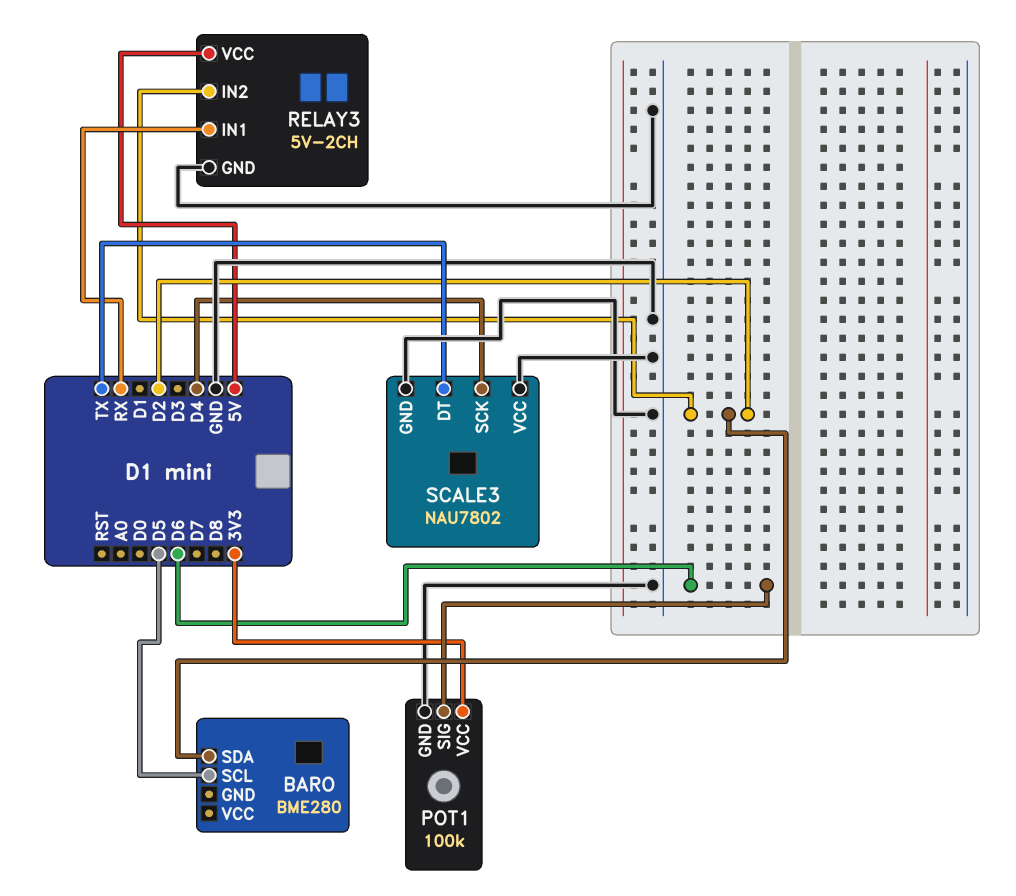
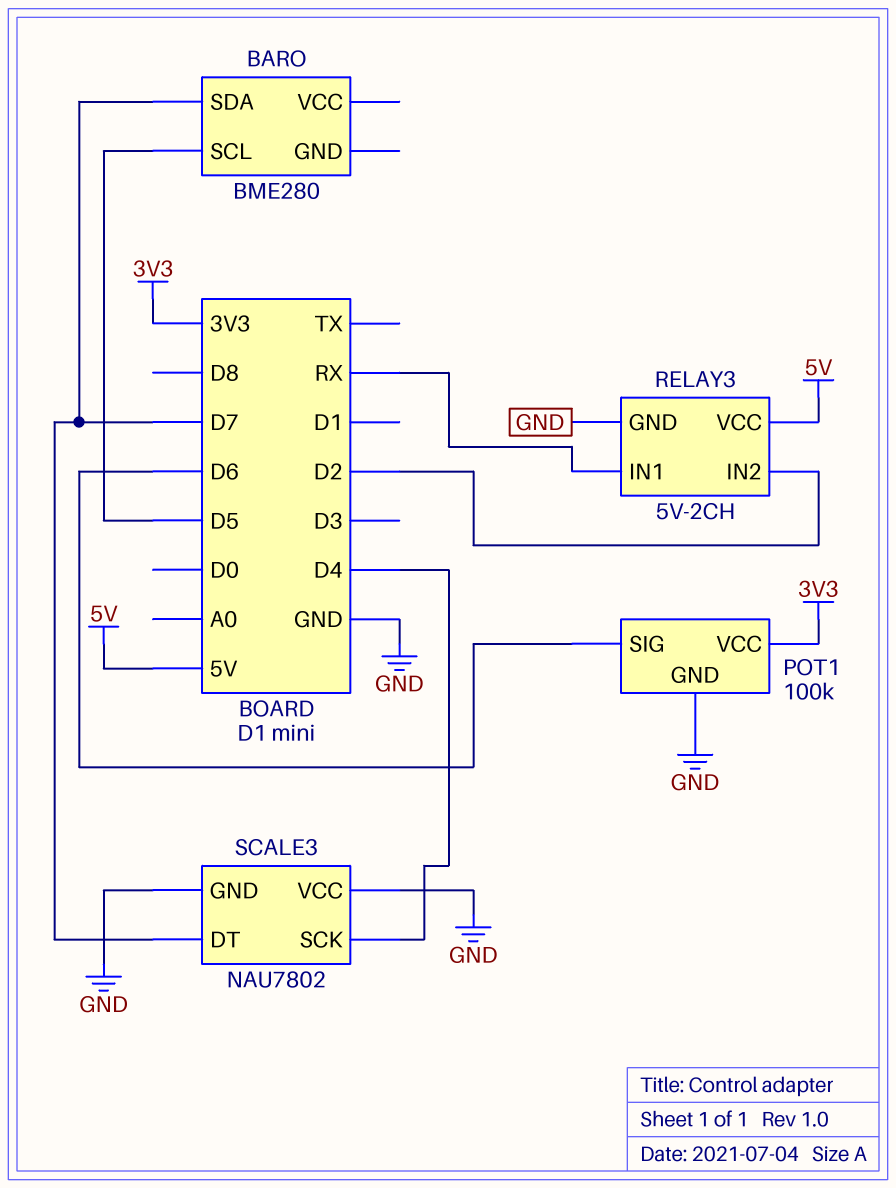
BARO pin SDA: D2 -> D7
SCALE3 pin DT: TX -> D7

